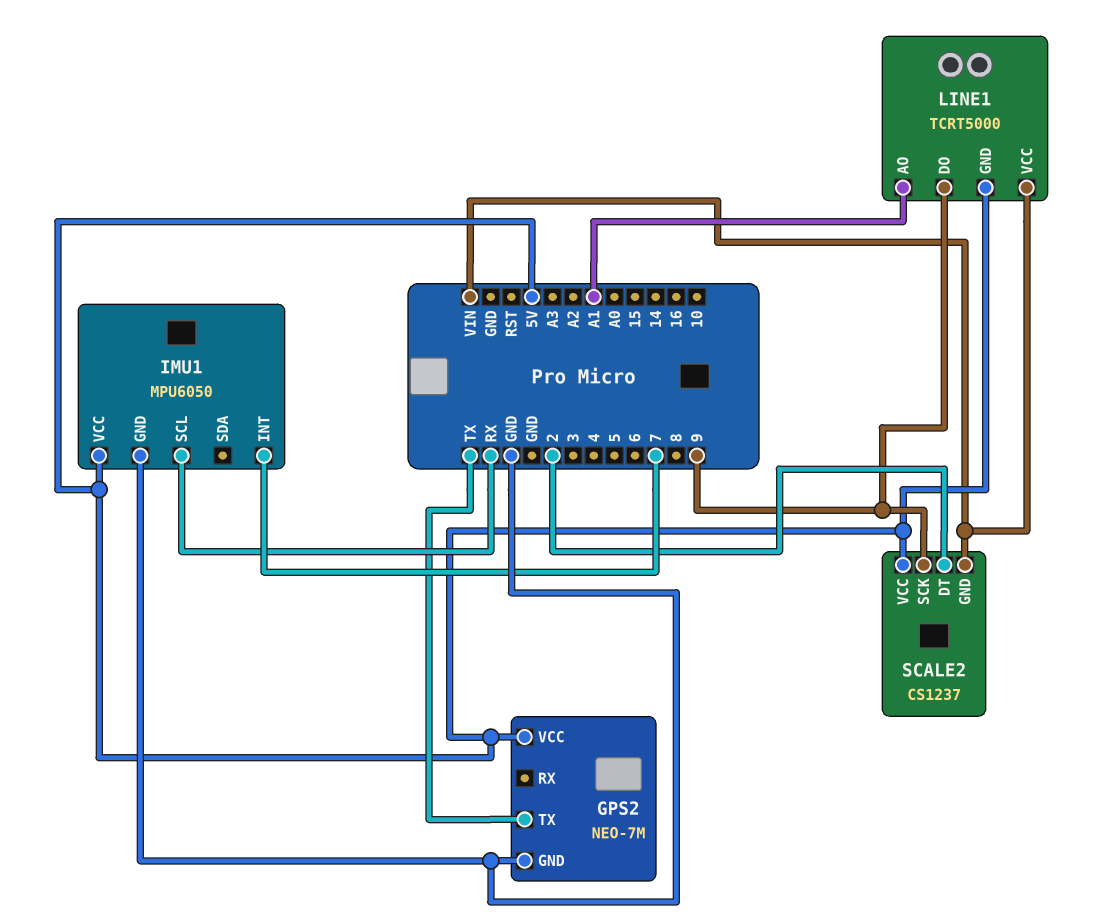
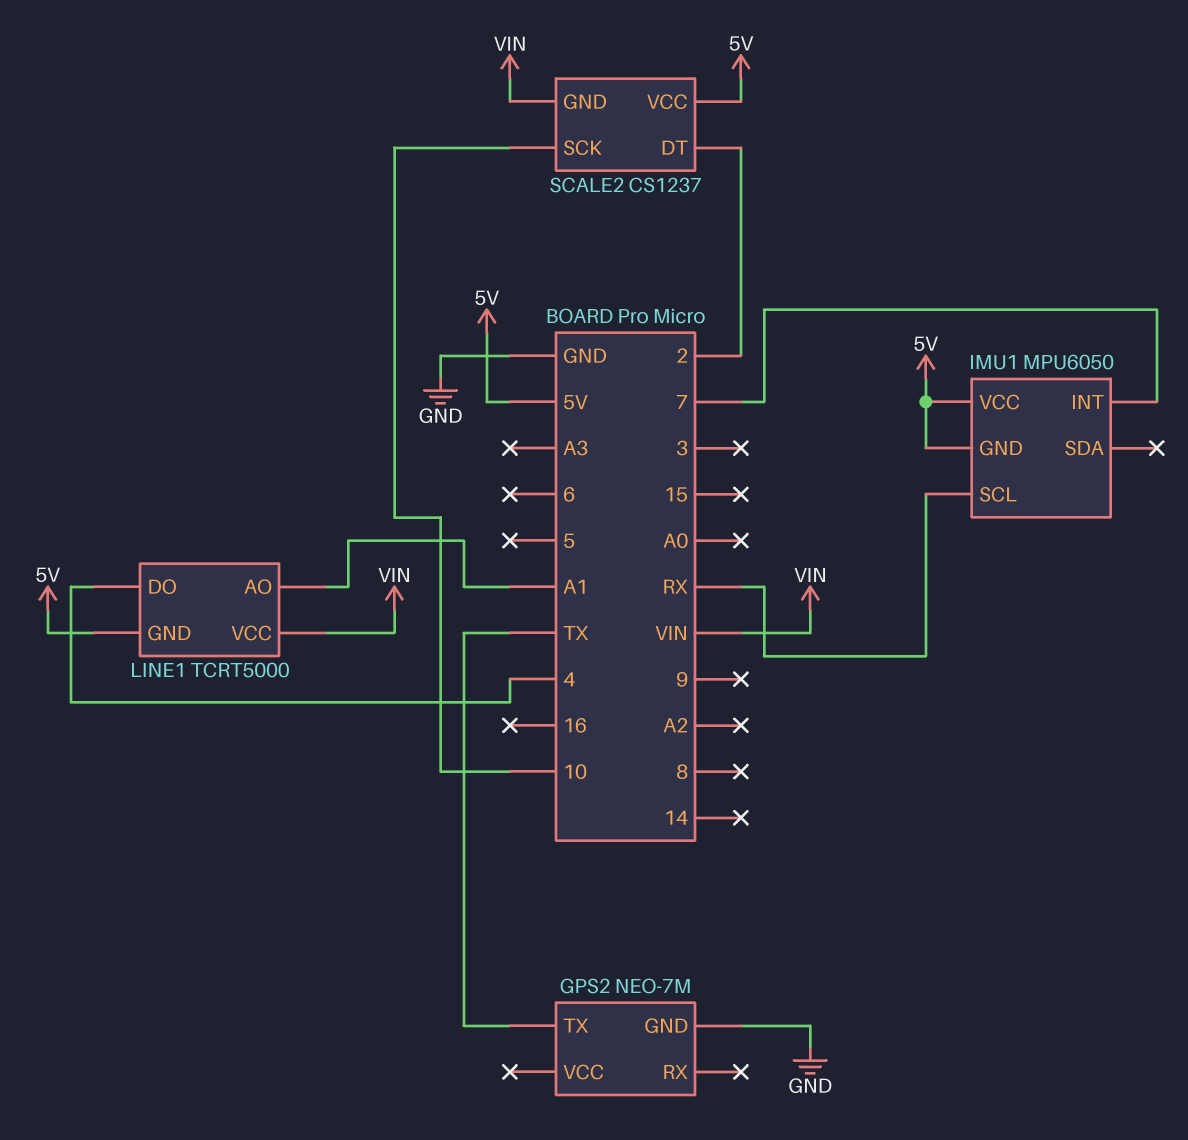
GPS2 pin VCC: 5V -> none
IMU1 pin GND: GND -> 5V
LINE1 pin DO: 9 -> 4
SCALE2 pin SCK: 9 -> 10

